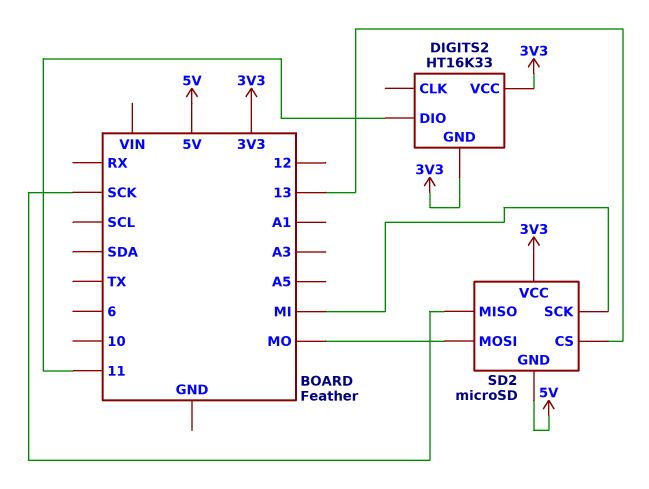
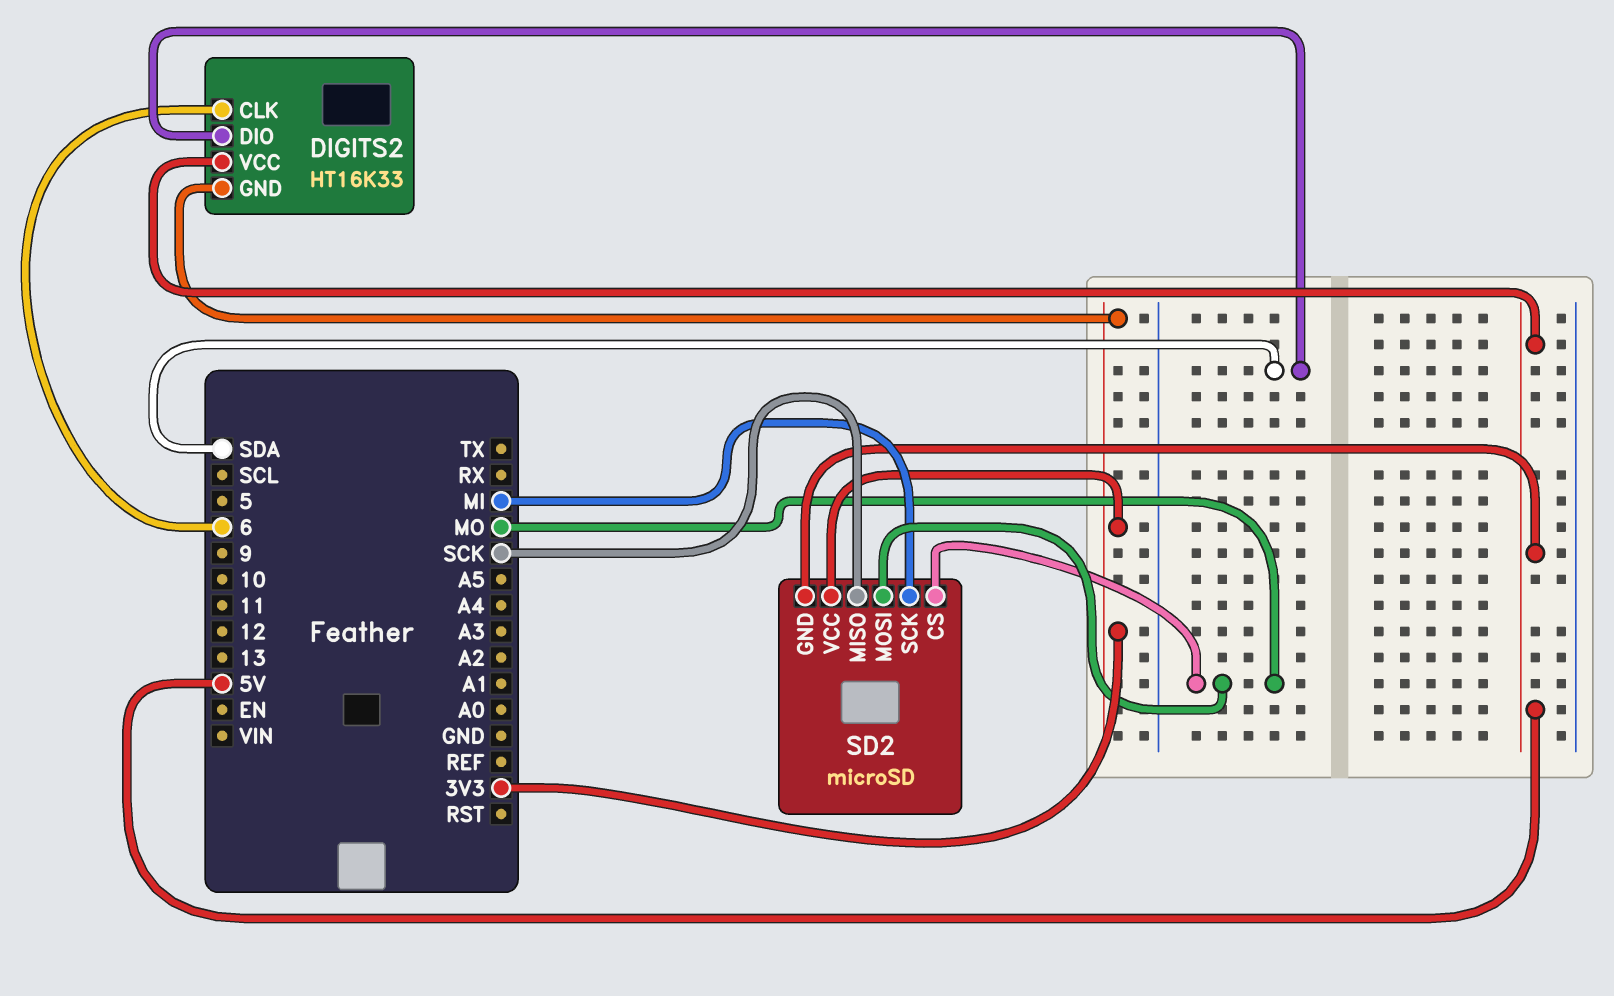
DIGITS2 pin CLK: none -> 6
DIGITS2 pin DIO: 11 -> SDA
DIGITS2 pin VCC: 3V3 -> 5V
SD2 pin CS: 13 -> MO

